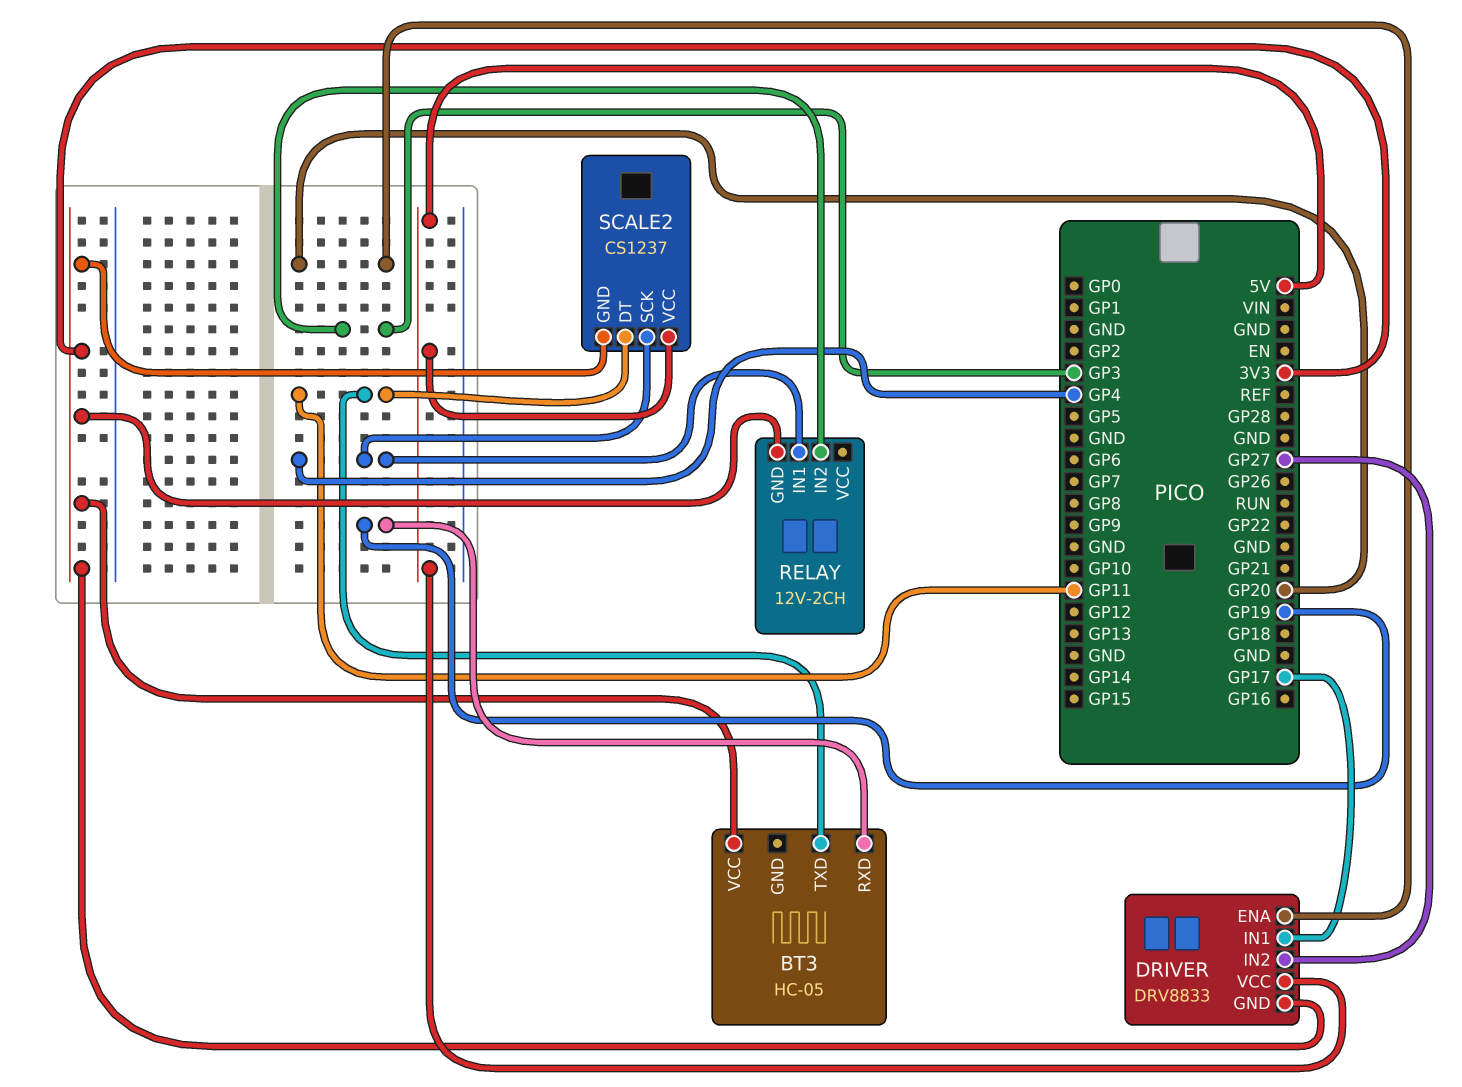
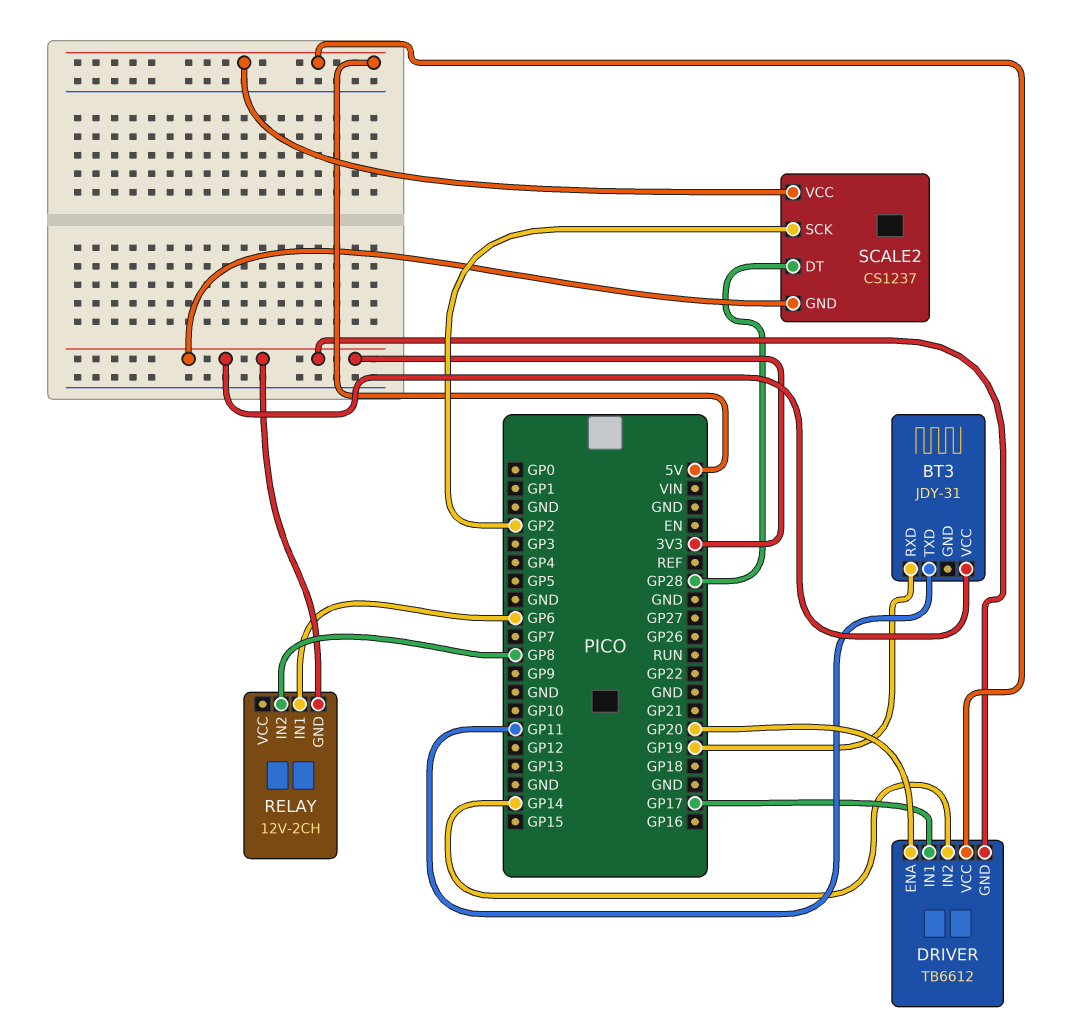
BT3: HC-05 -> JDY-31
DRIVER: DRV8833 -> TB6612
DRIVER pin IN2: GP27 -> GP14
RELAY pin IN1: GP4 -> GP6
RELAY pin IN2: GP3 -> GP8
SCALE2 pin DT: GP11 -> GP28
SCALE2 pin SCK: GP4 -> GP2

